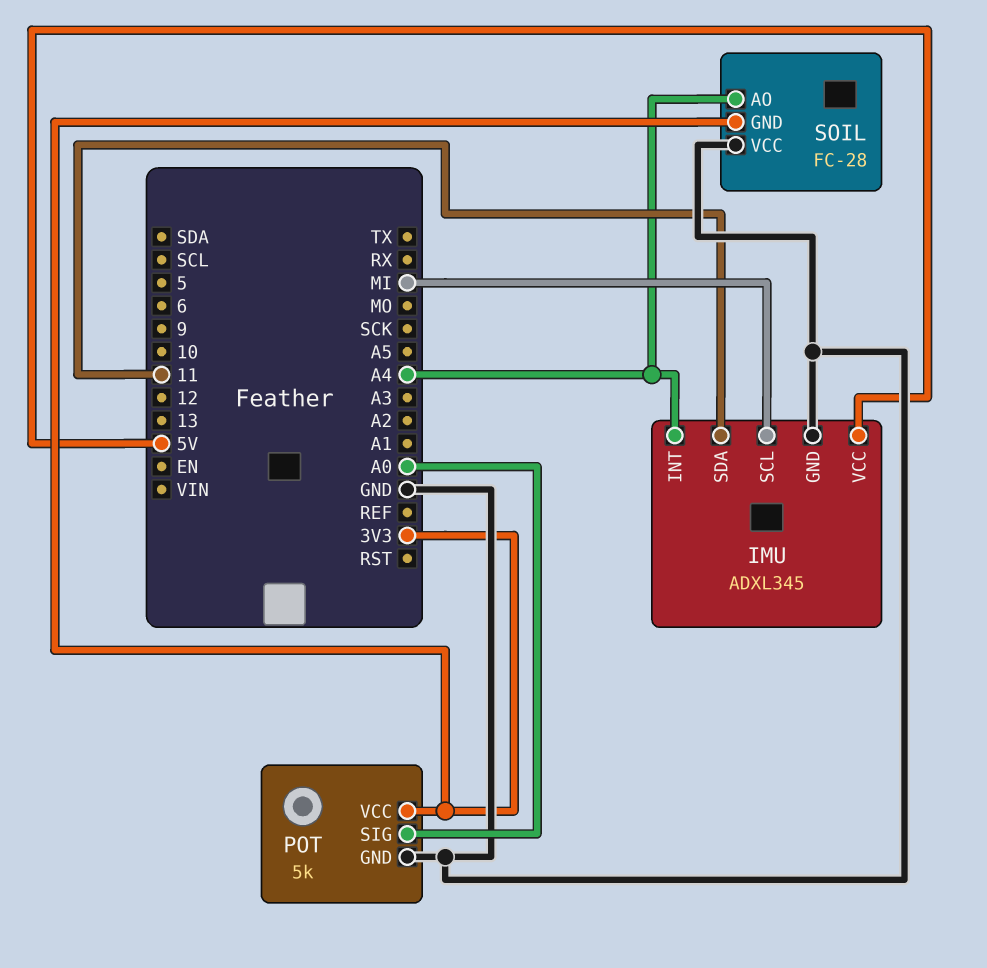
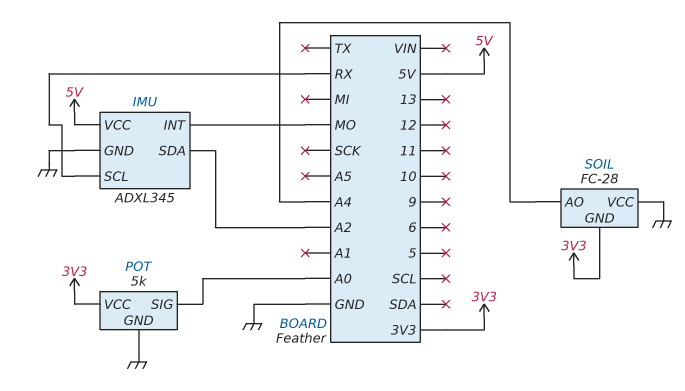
IMU pin INT: A4 -> MO
IMU pin SCL: MI -> RX
IMU pin SDA: 11 -> A2

